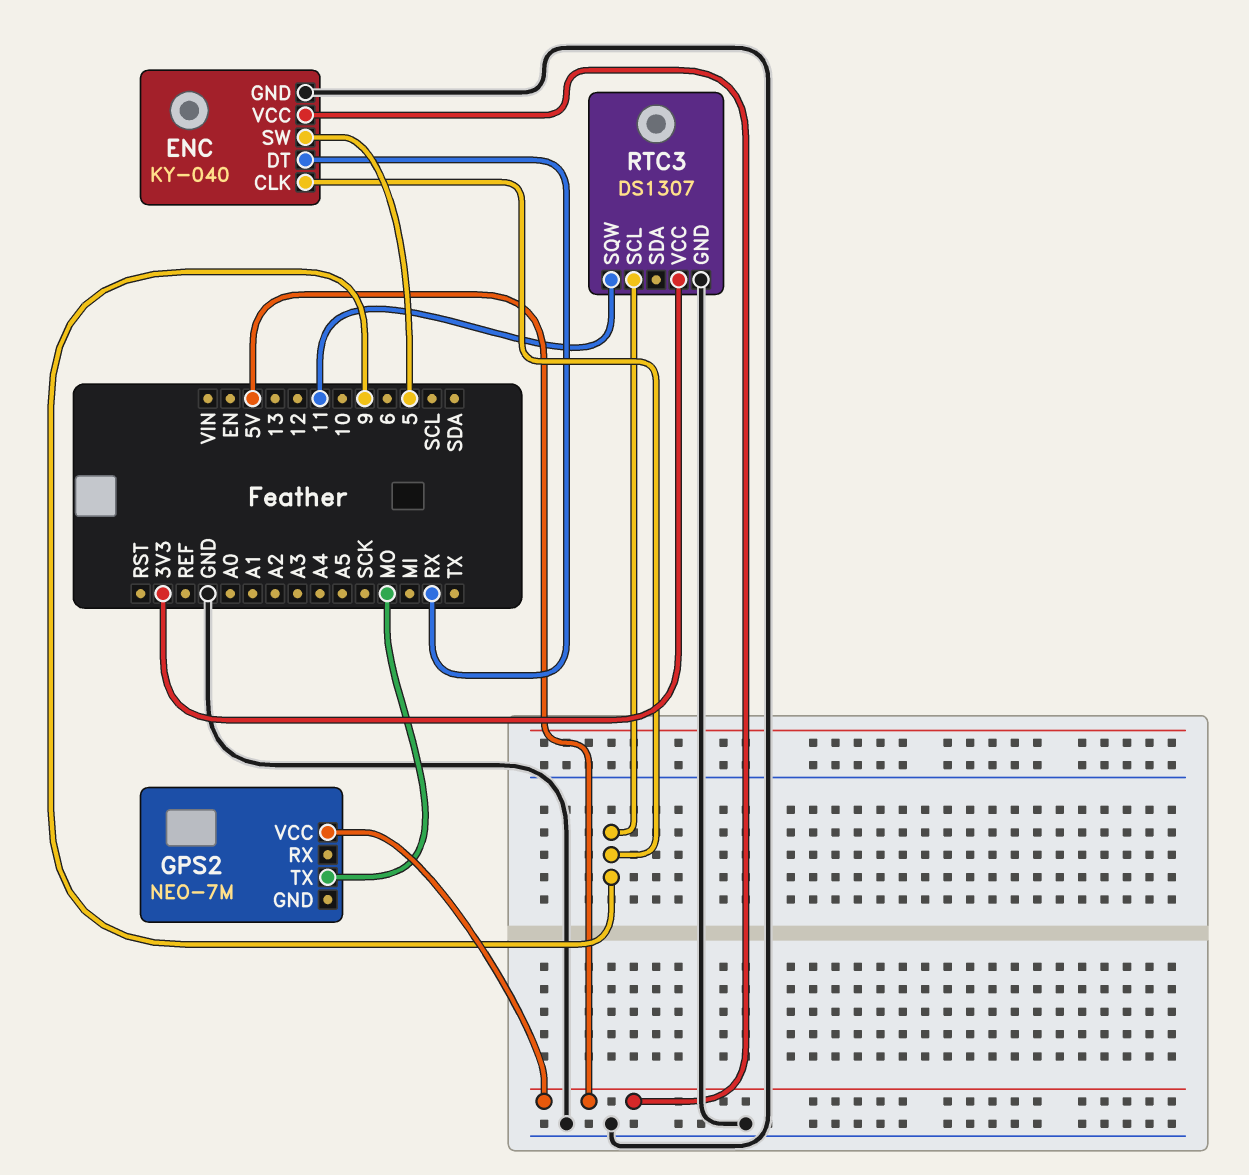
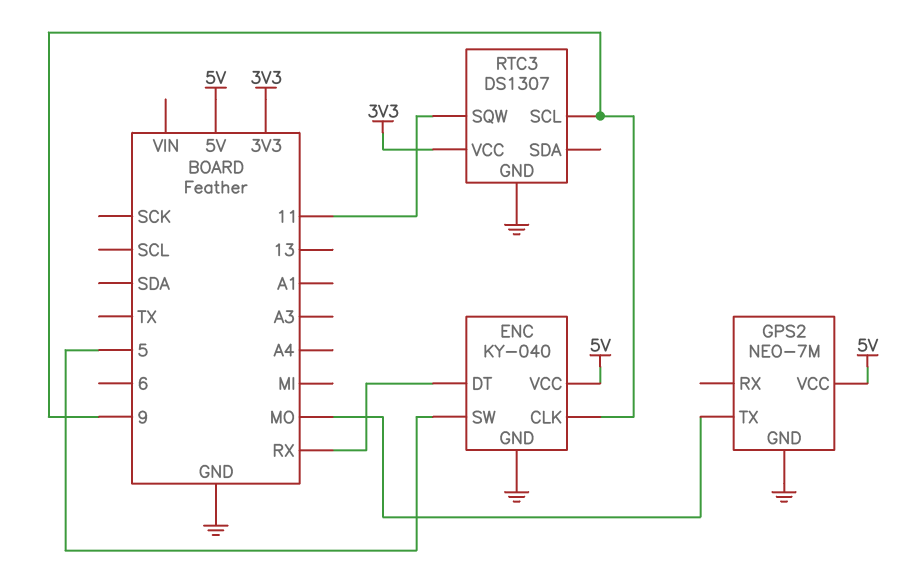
GPS2 pin GND: none -> GND

